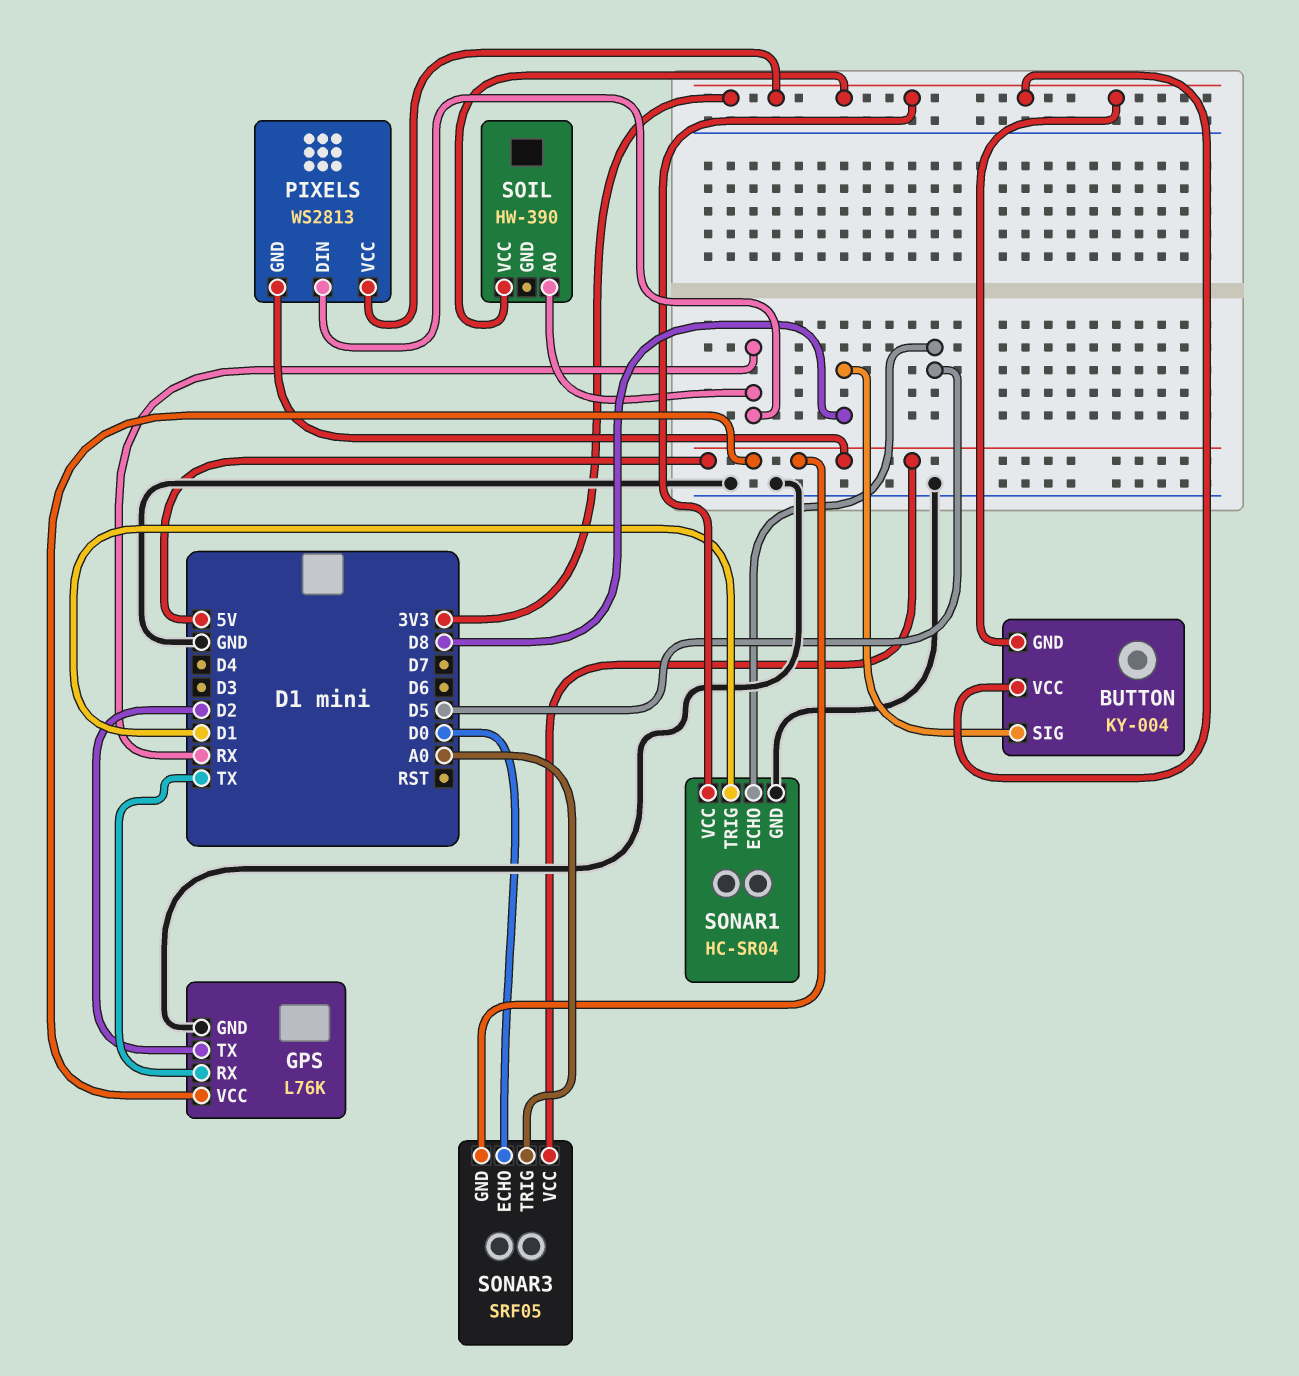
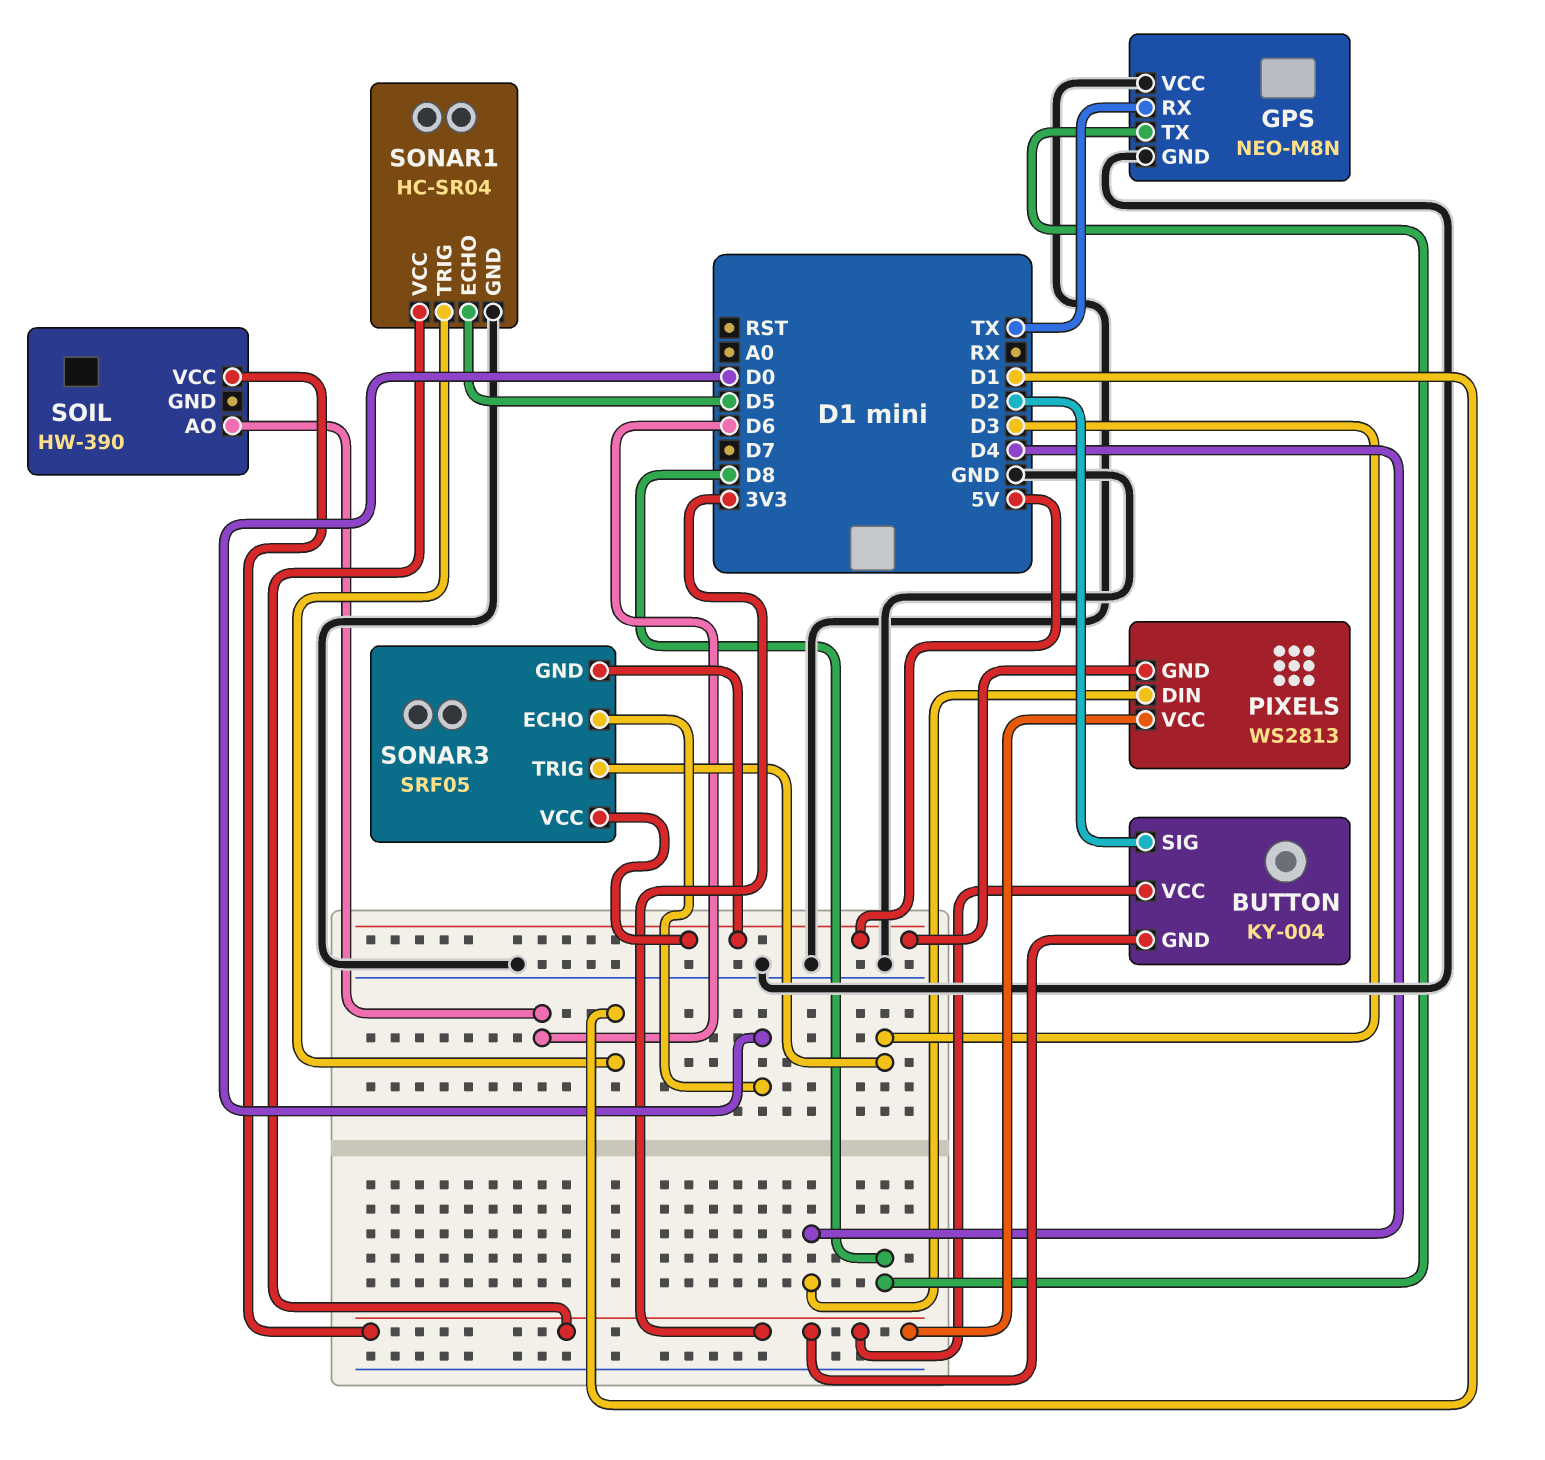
BUTTON pin SIG: D8 -> D2
GPS: L76K -> NEO-M8N
GPS pin TX: D2 -> D8
GPS pin VCC: 5V -> GND
PIXELS pin DIN: RX -> D4
SOIL pin AO: RX -> D6
SONAR3 pin TRIG: A0 -> D3

